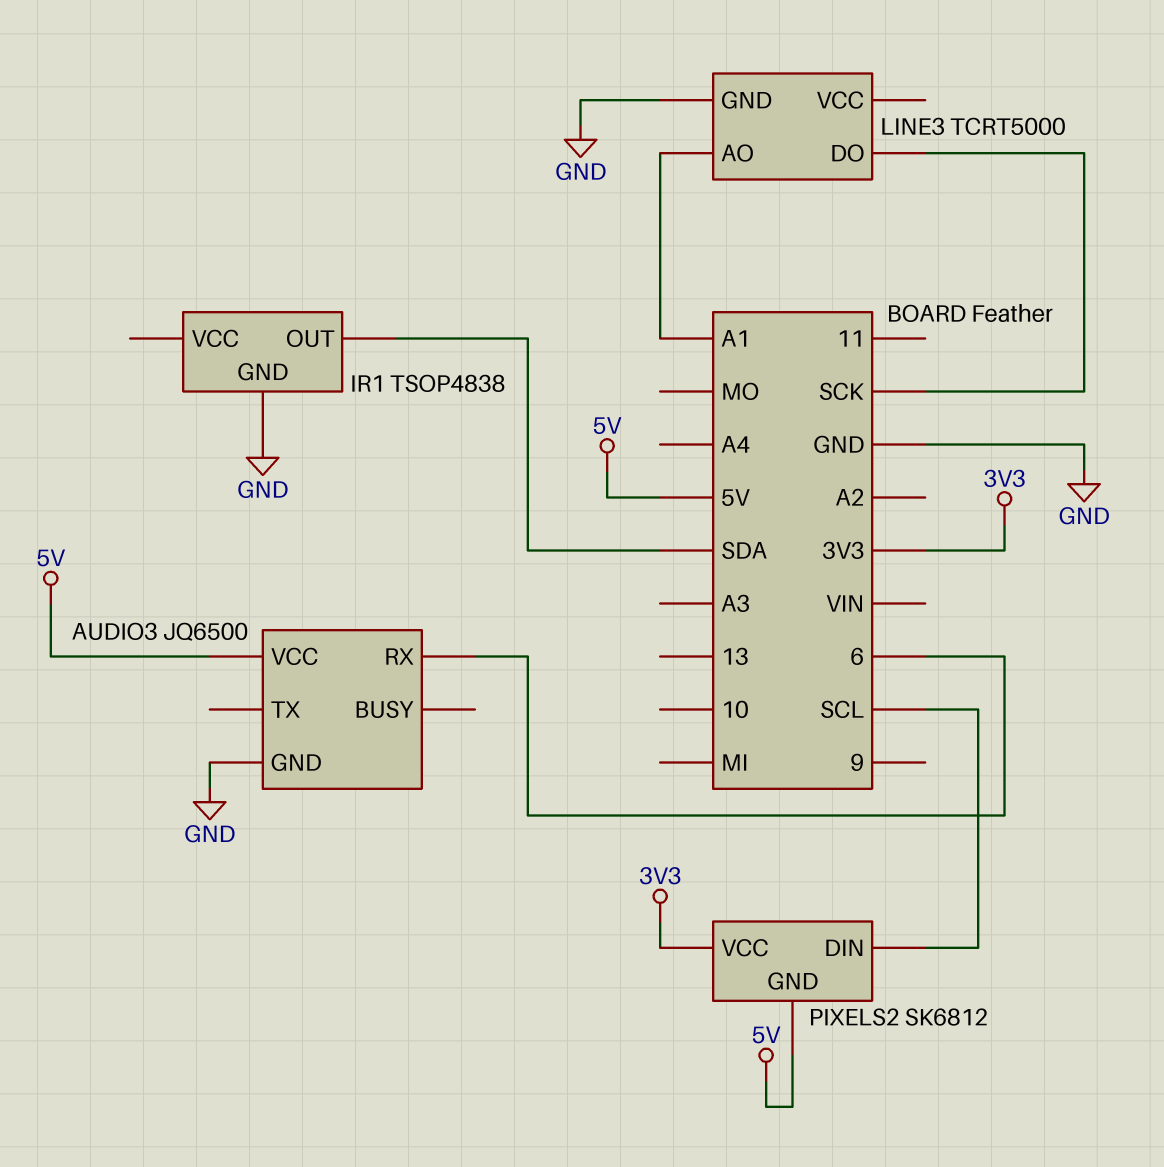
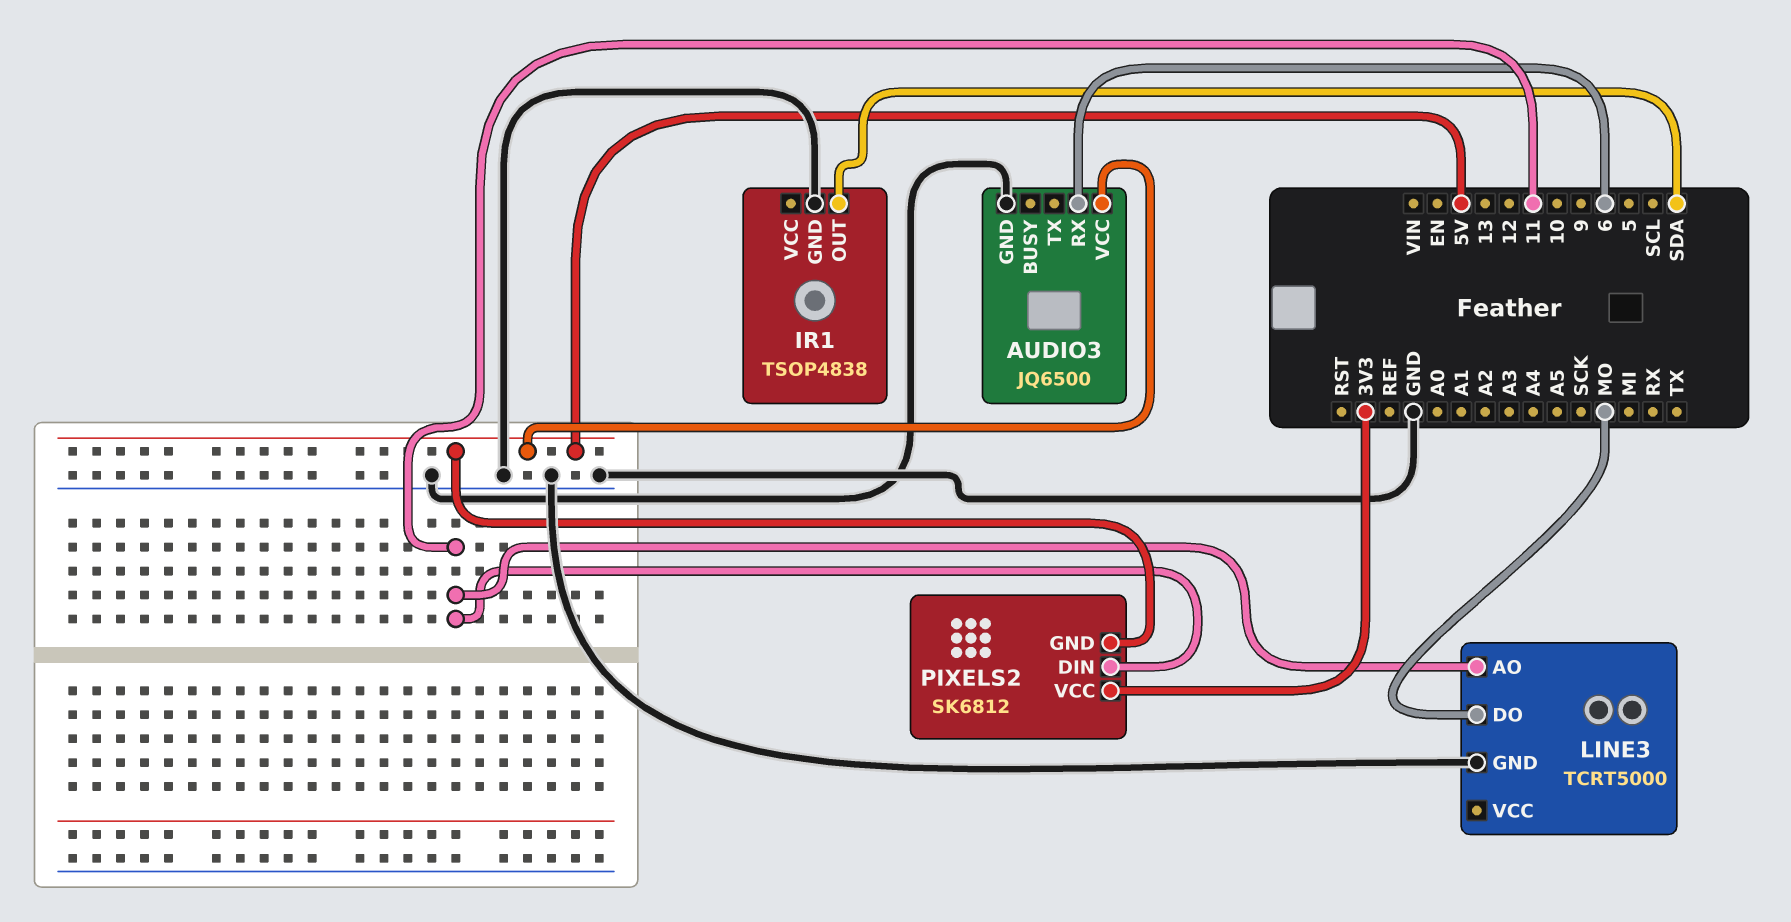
LINE3 pin AO: A1 -> 11
LINE3 pin DO: SCK -> MO
PIXELS2 pin DIN: SCL -> 11

